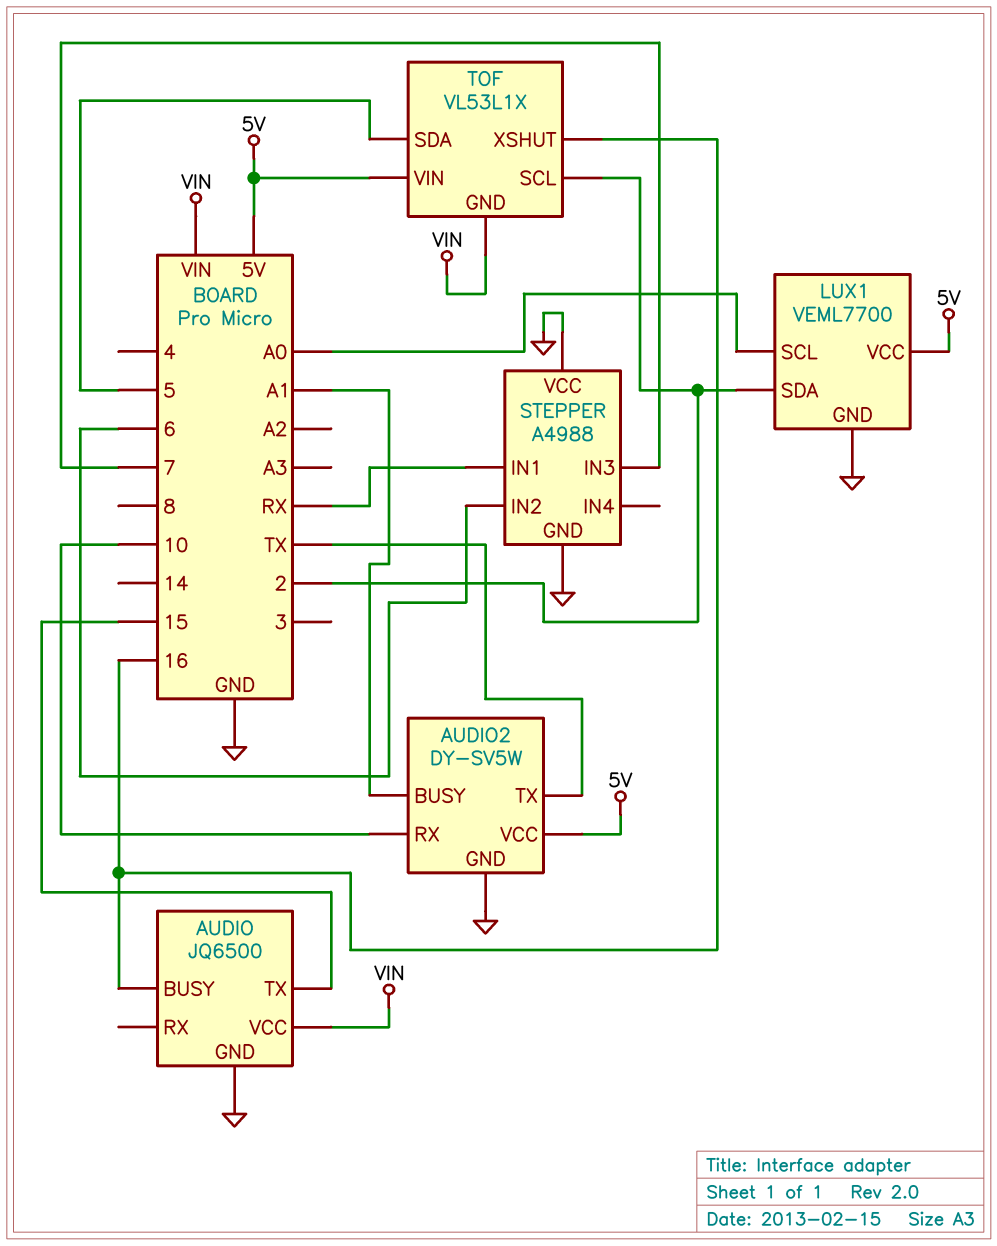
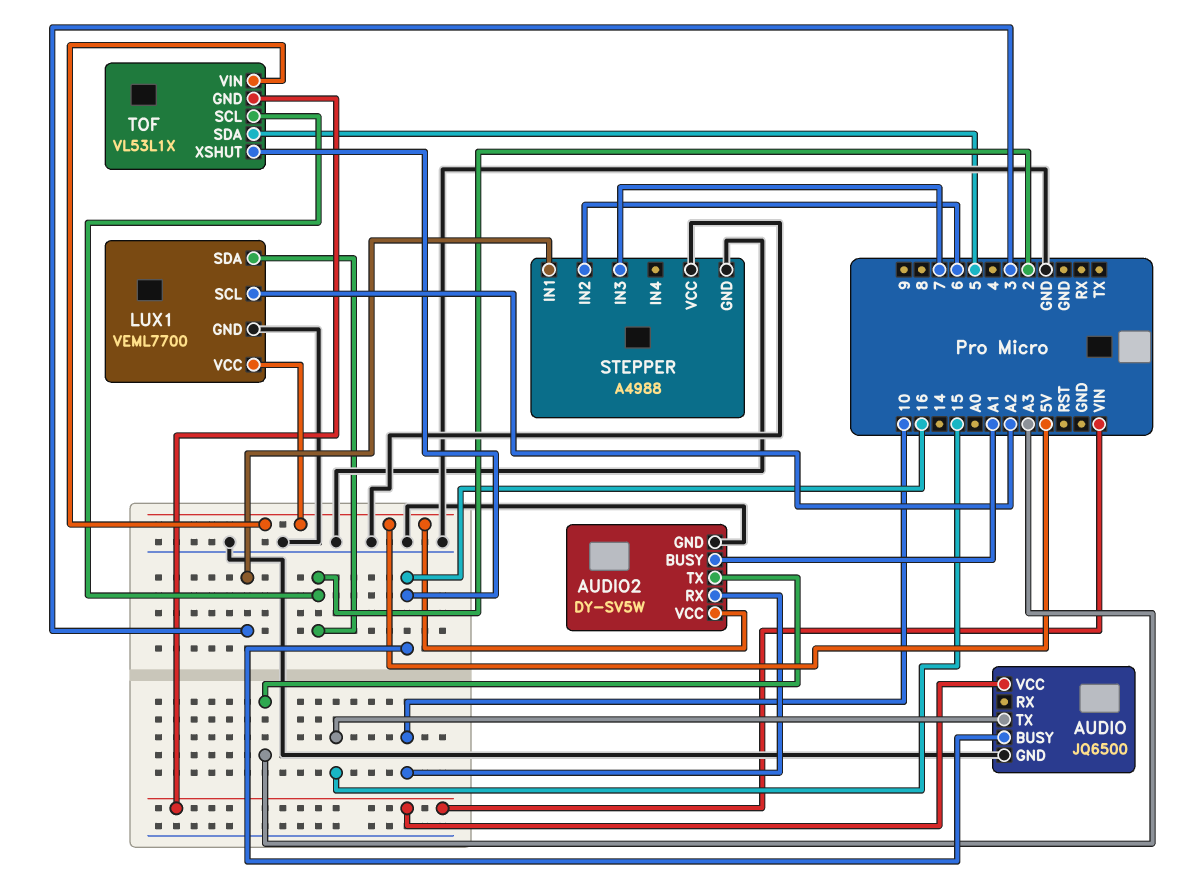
AUDIO2 pin TX: TX -> A3
LUX1 pin SCL: A0 -> A2
STEPPER pin IN1: RX -> 3

